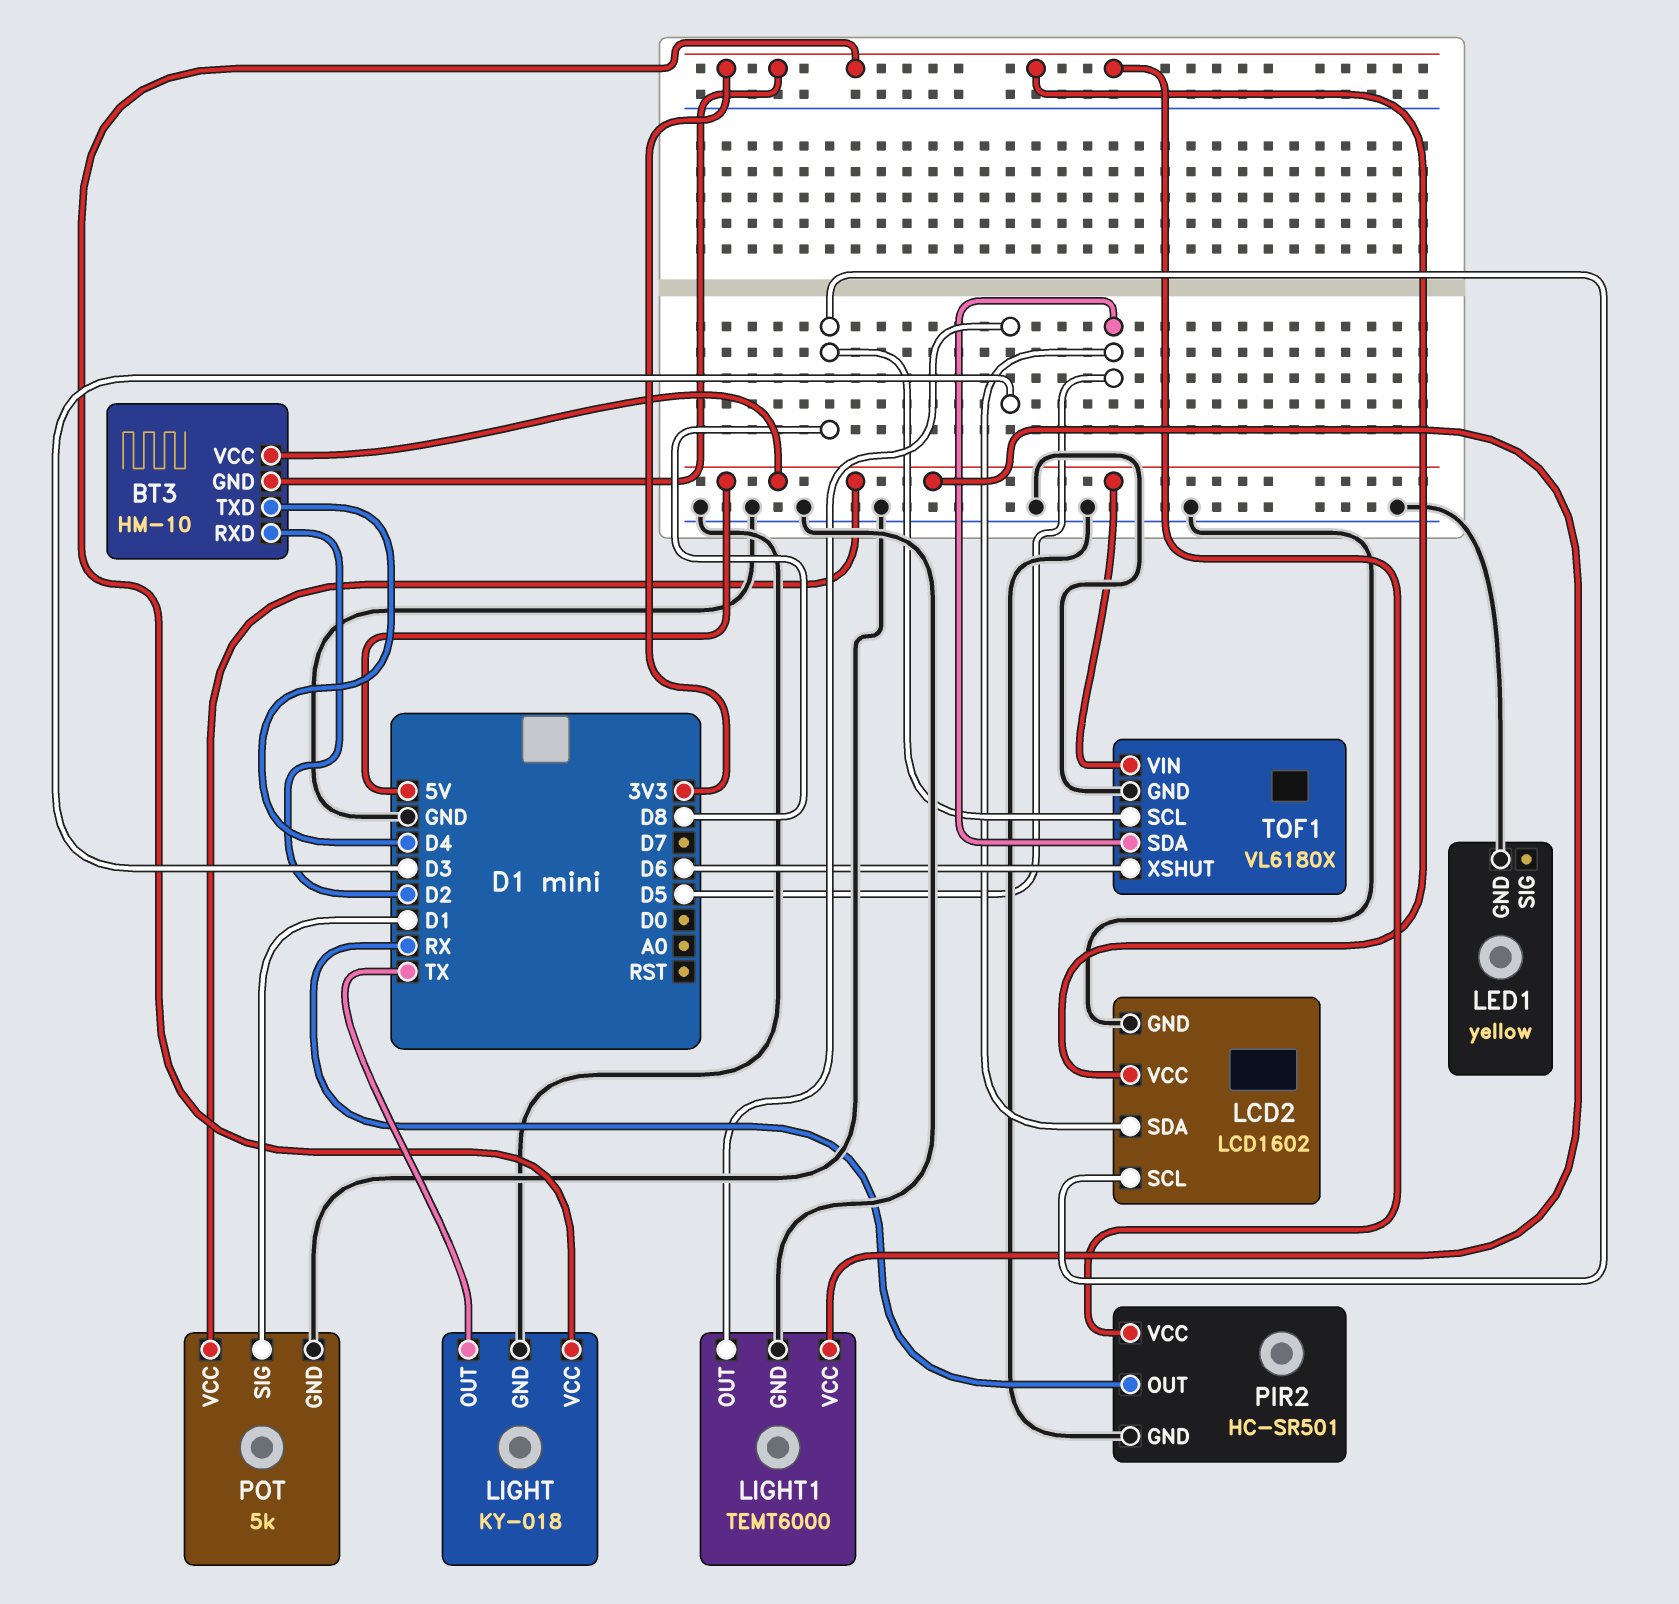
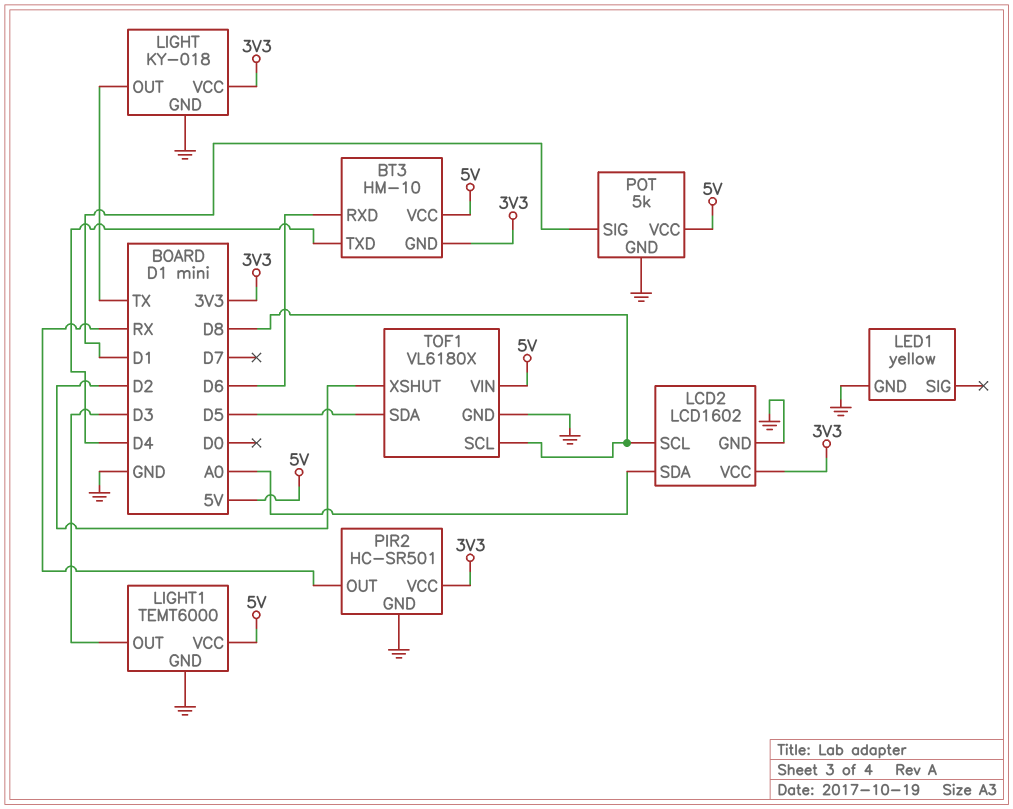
BT3 pin RXD: D2 -> D6
LCD2 pin SDA: D5 -> A0
TOF1 pin XSHUT: D6 -> D2

